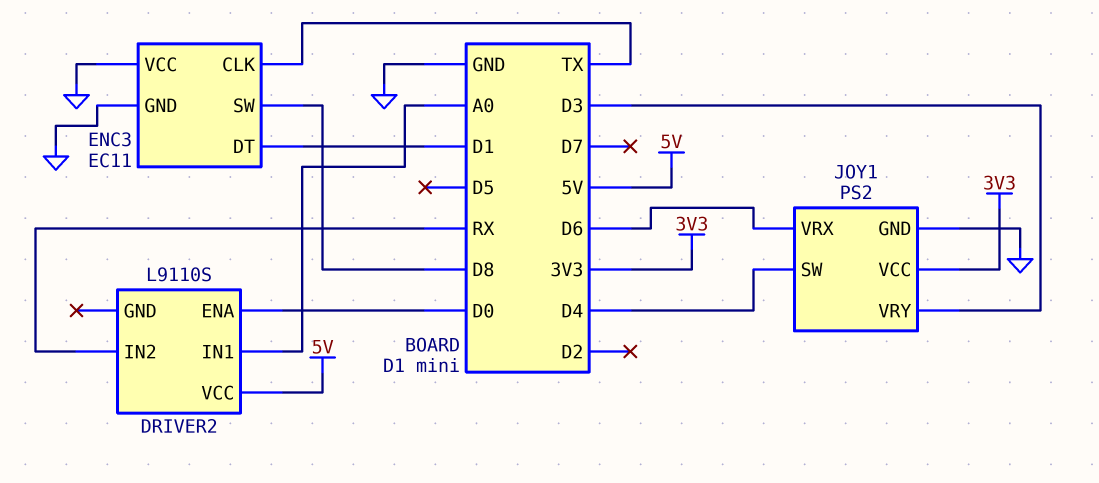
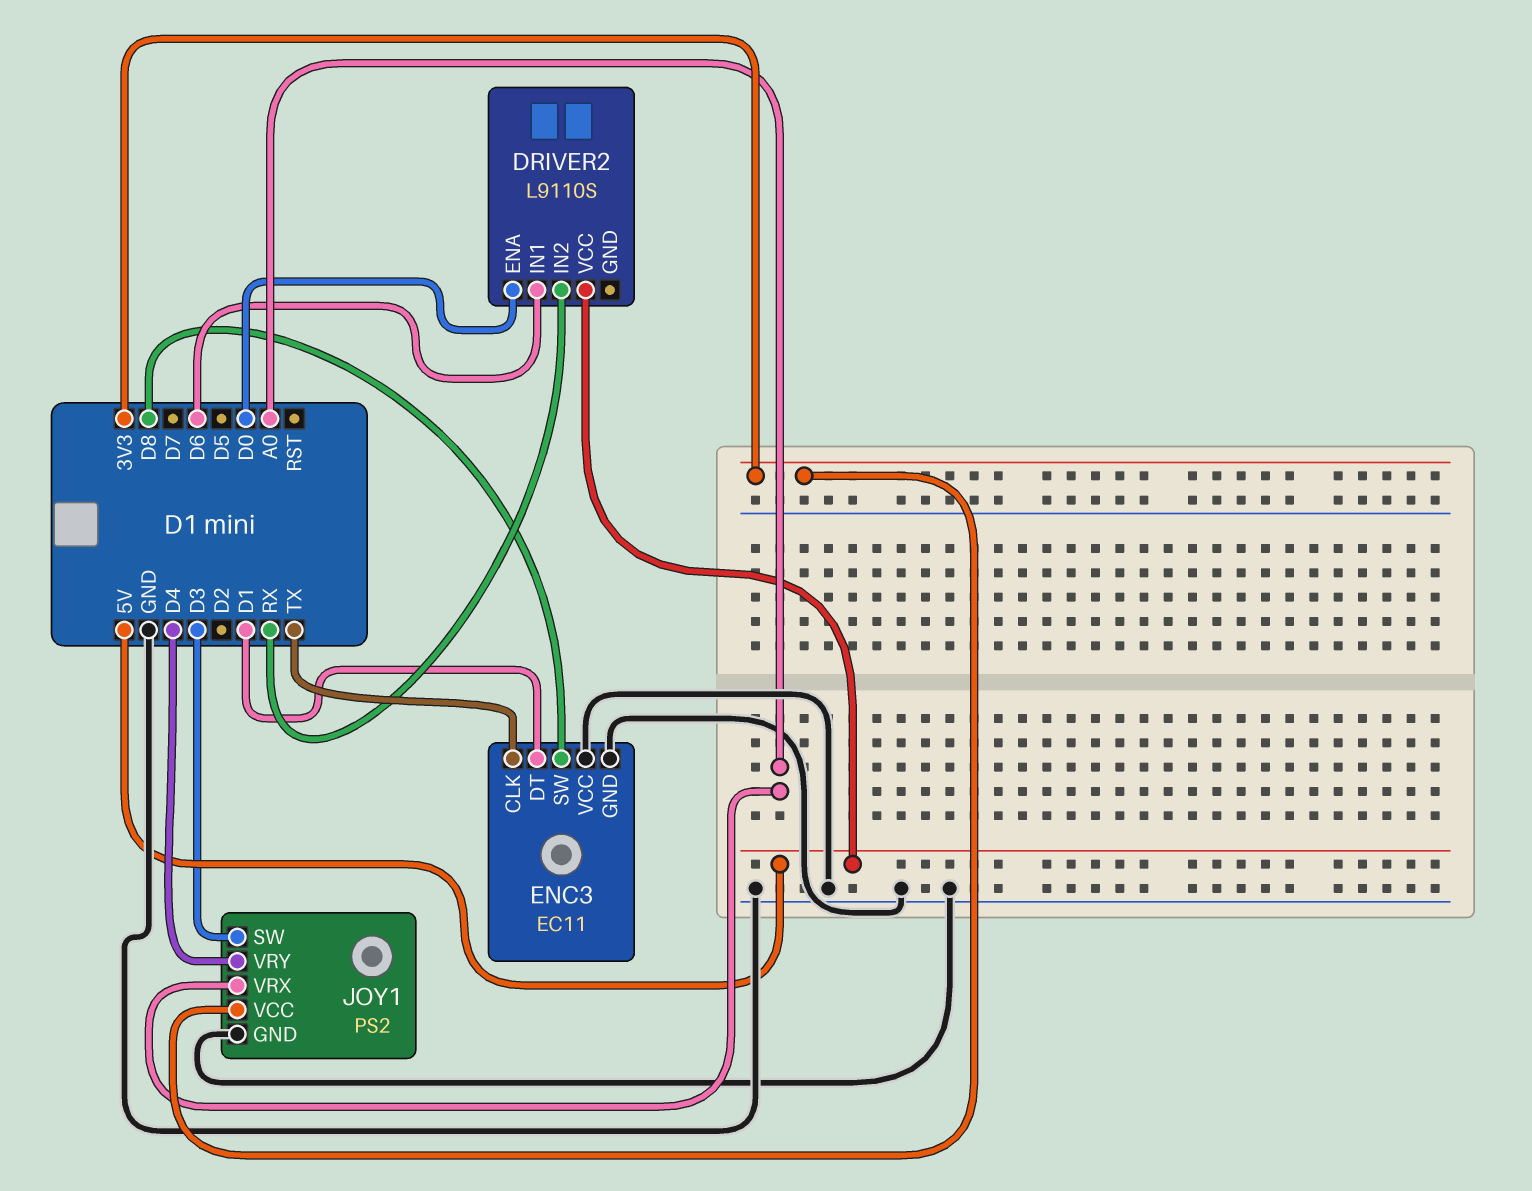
DRIVER2 pin IN1: A0 -> D6
JOY1 pin SW: D4 -> D3
JOY1 pin VRX: D6 -> A0
JOY1 pin VRY: D3 -> D4

